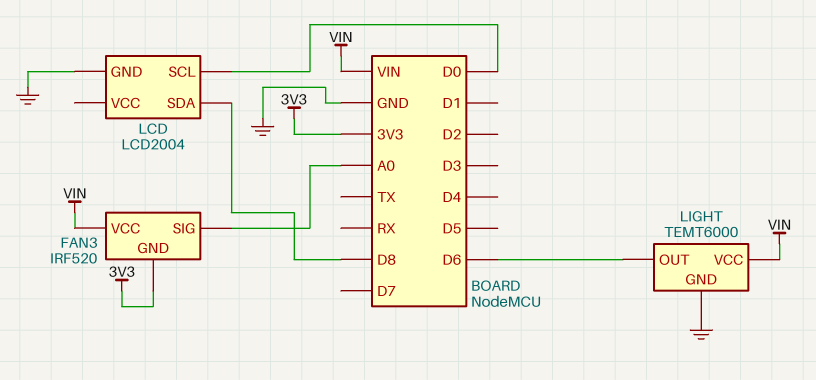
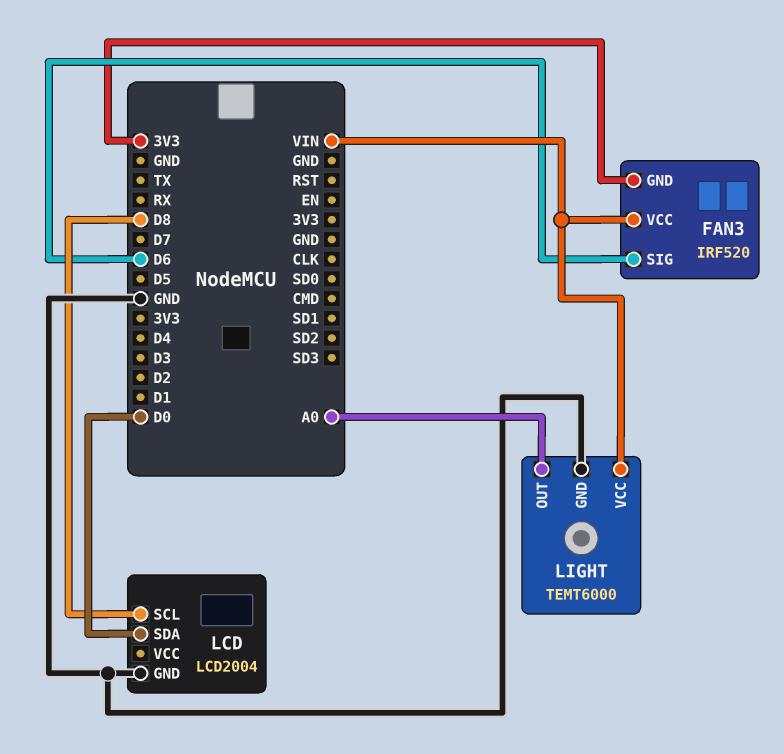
FAN3 pin SIG: A0 -> D6
LCD pin SCL: D0 -> D8
LCD pin SDA: D8 -> D0
LIGHT pin OUT: D6 -> A0

